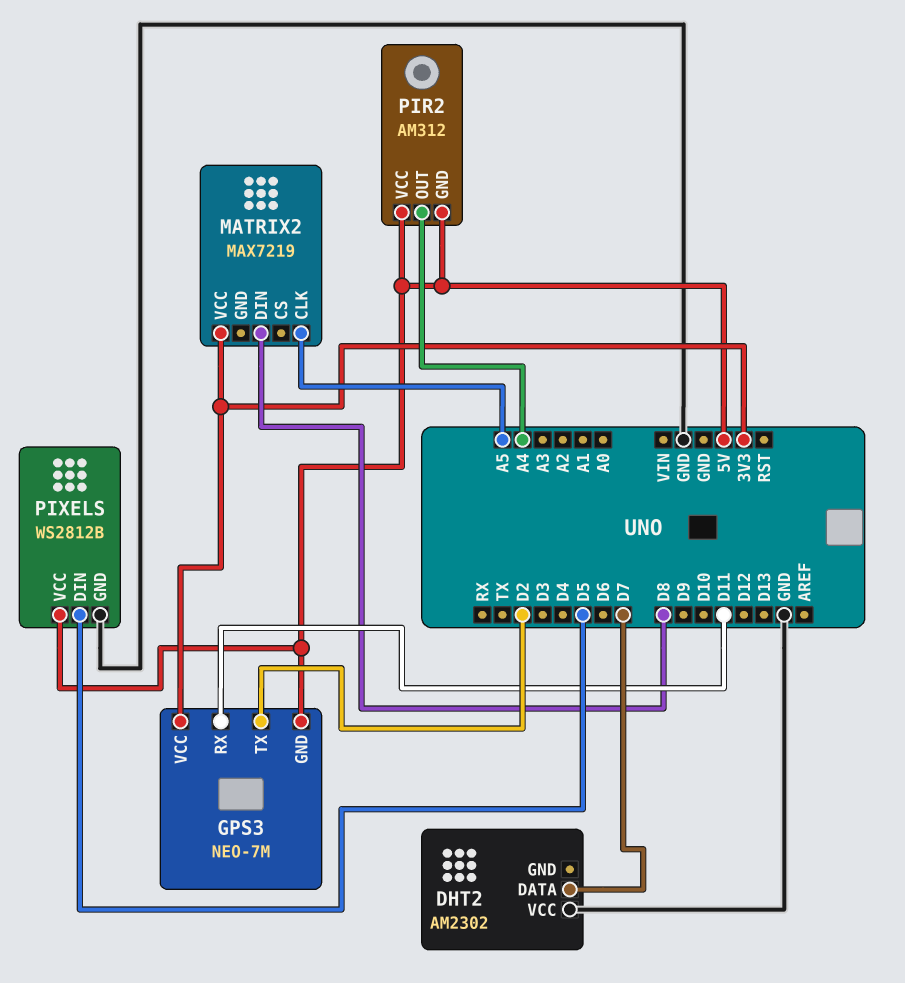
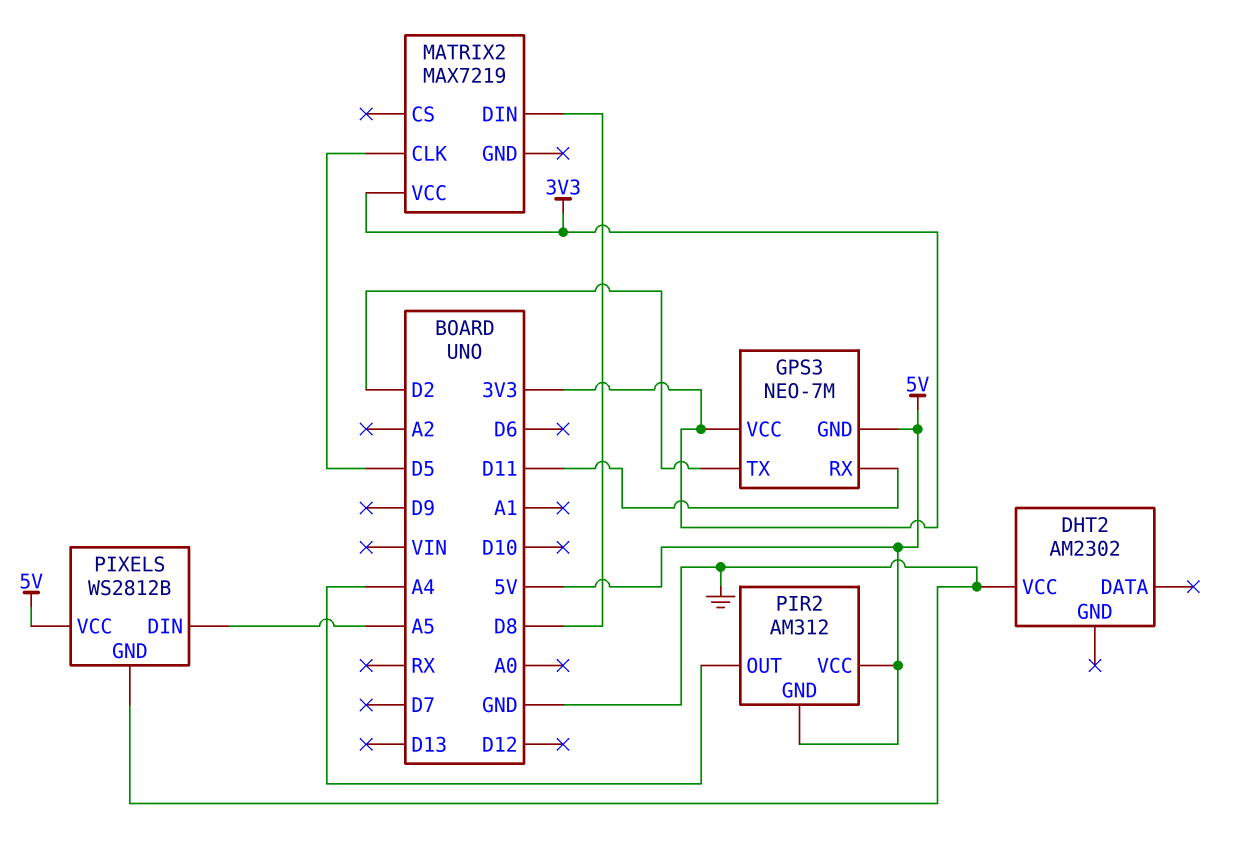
DHT2 pin DATA: D7 -> none
MATRIX2 pin CLK: A5 -> D5
PIXELS pin DIN: D5 -> A5

